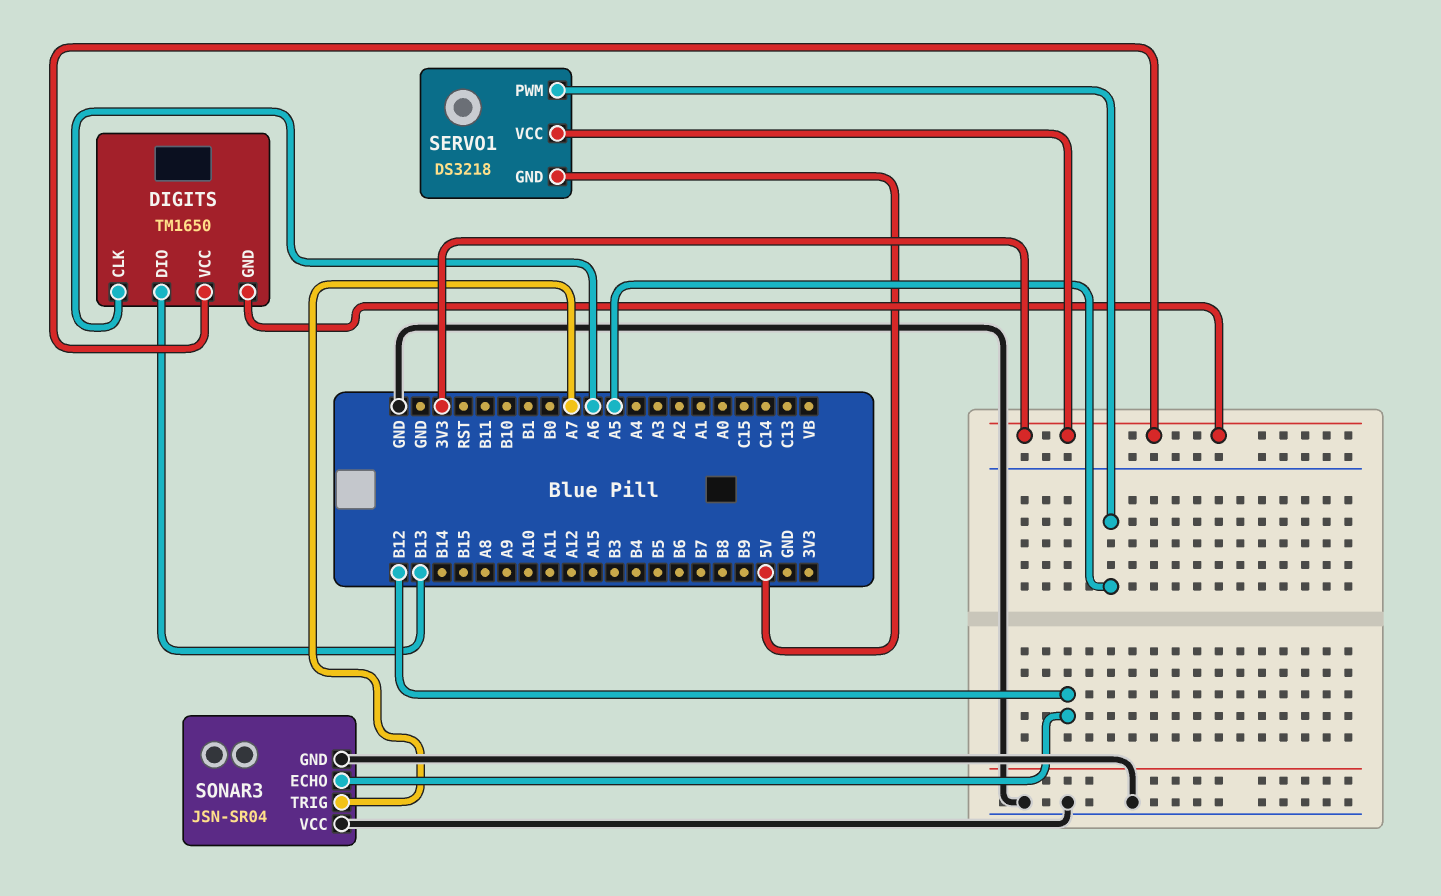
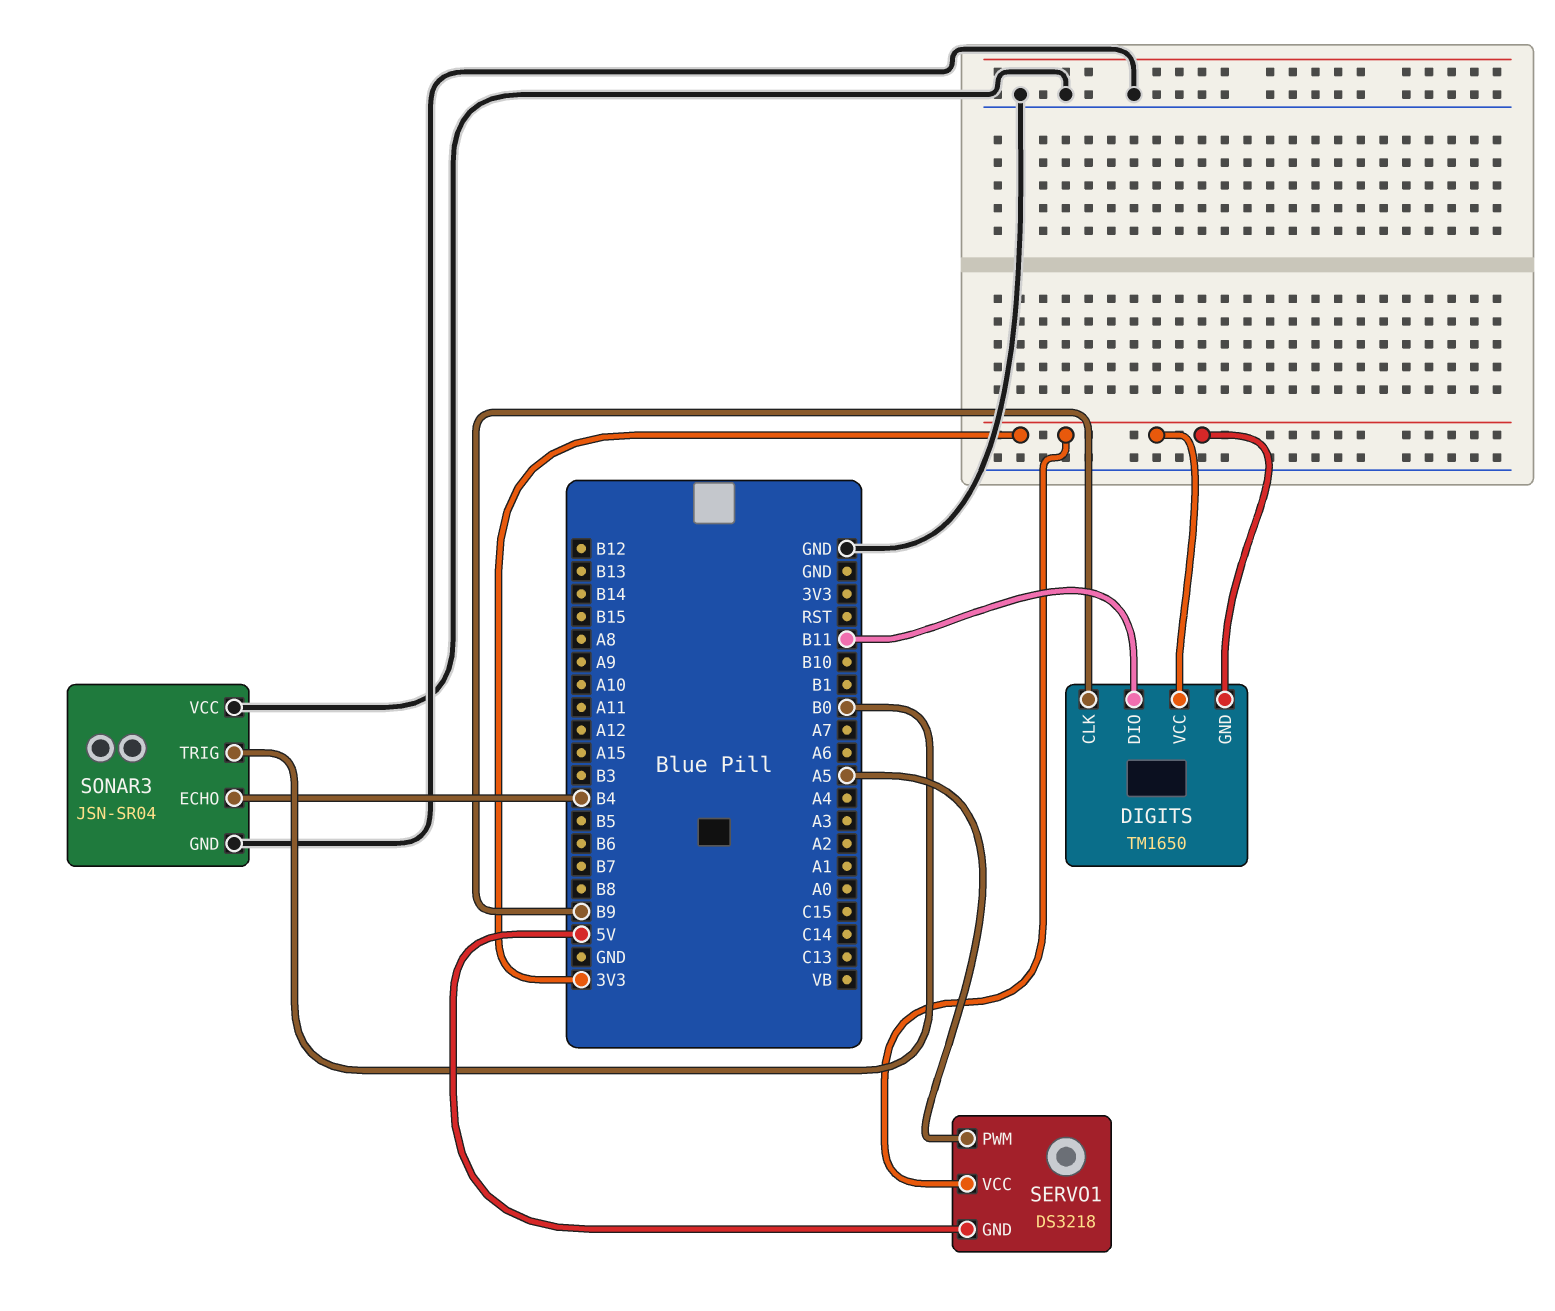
DIGITS pin CLK: A6 -> B9
DIGITS pin DIO: B13 -> B11
SONAR3 pin ECHO: B12 -> B4
SONAR3 pin TRIG: A7 -> B0

